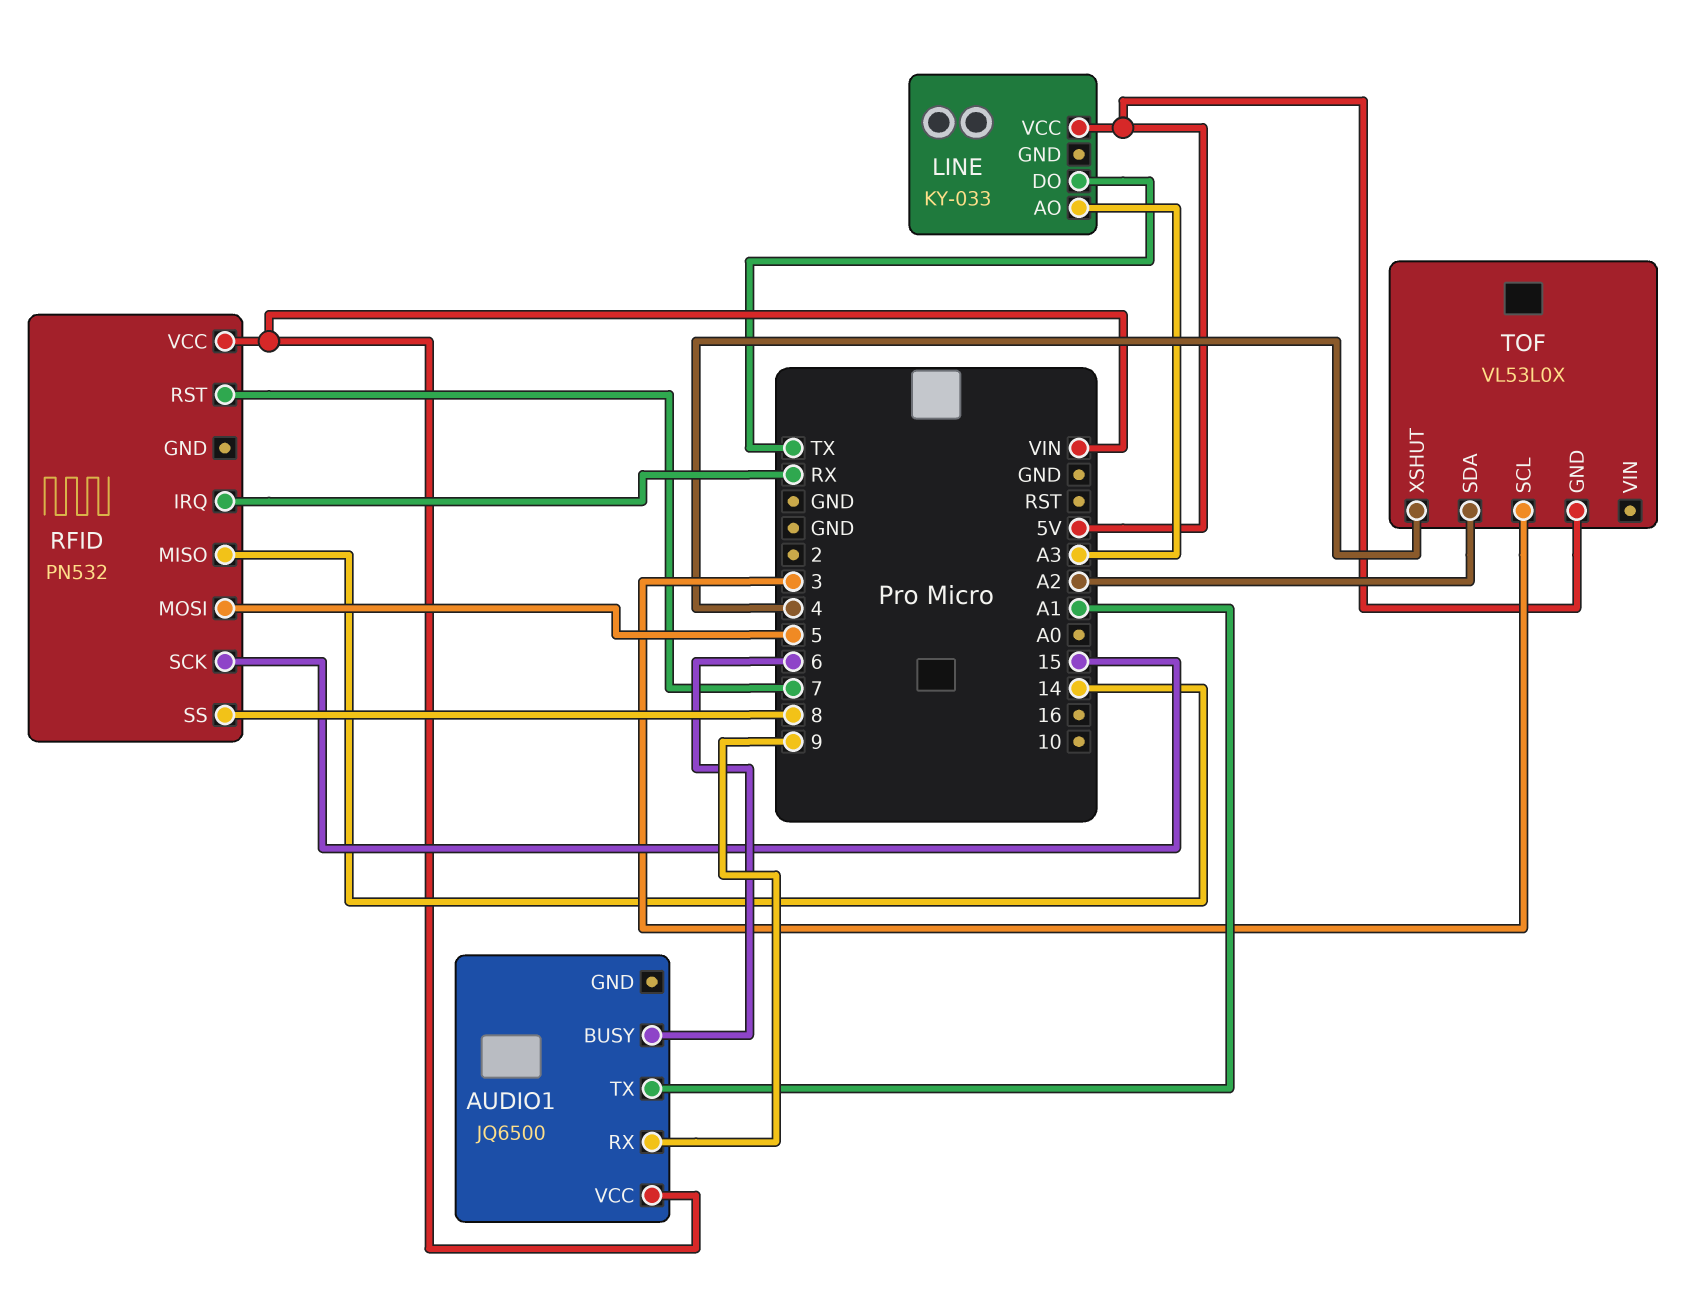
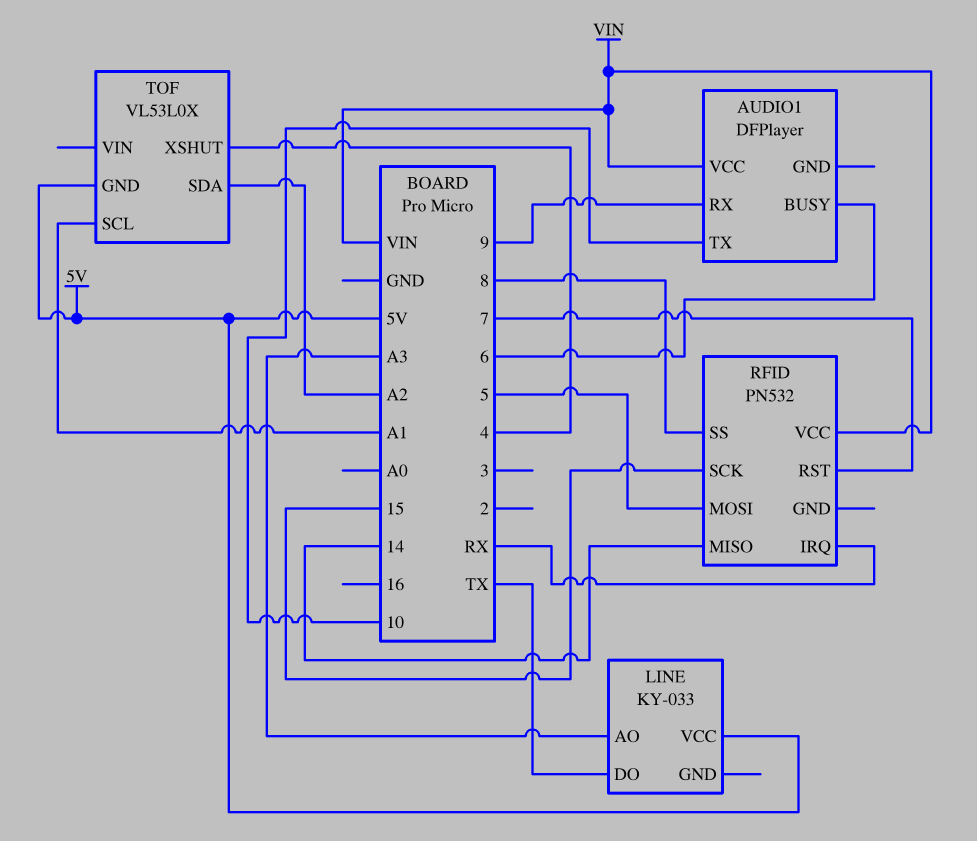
AUDIO1: JQ6500 -> DFPlayer
AUDIO1 pin TX: A1 -> 10
TOF pin SCL: 3 -> A1

